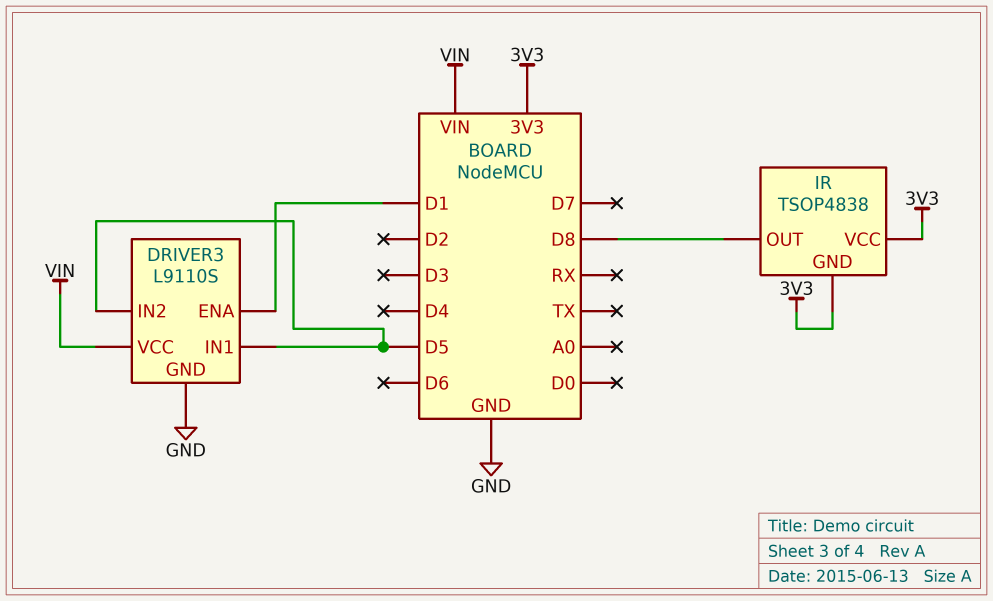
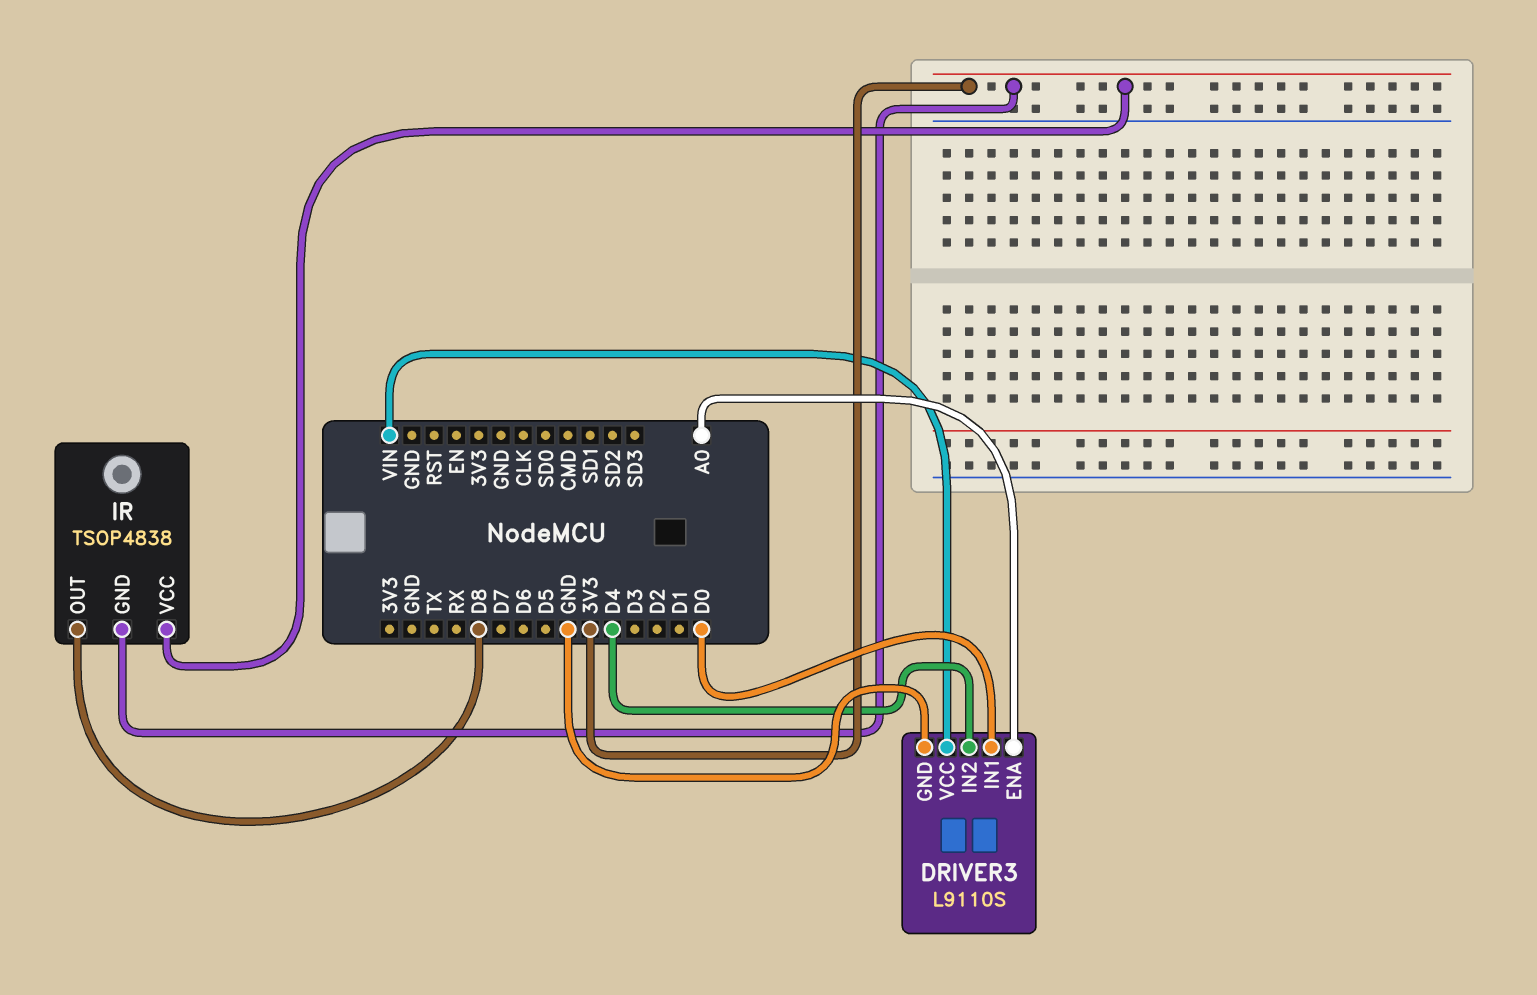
DRIVER3 pin ENA: D1 -> A0
DRIVER3 pin IN1: D5 -> D0
DRIVER3 pin IN2: D5 -> D4

